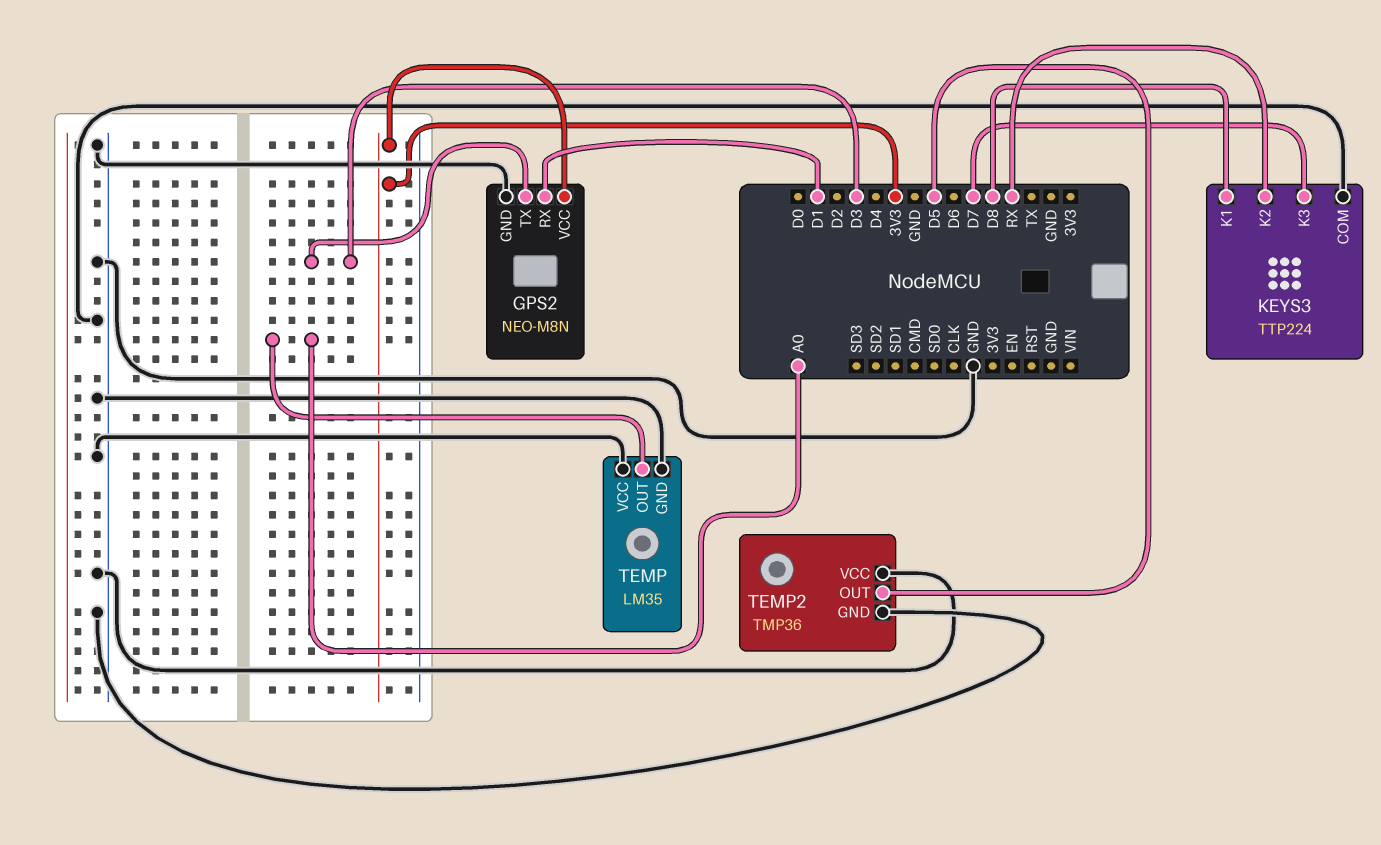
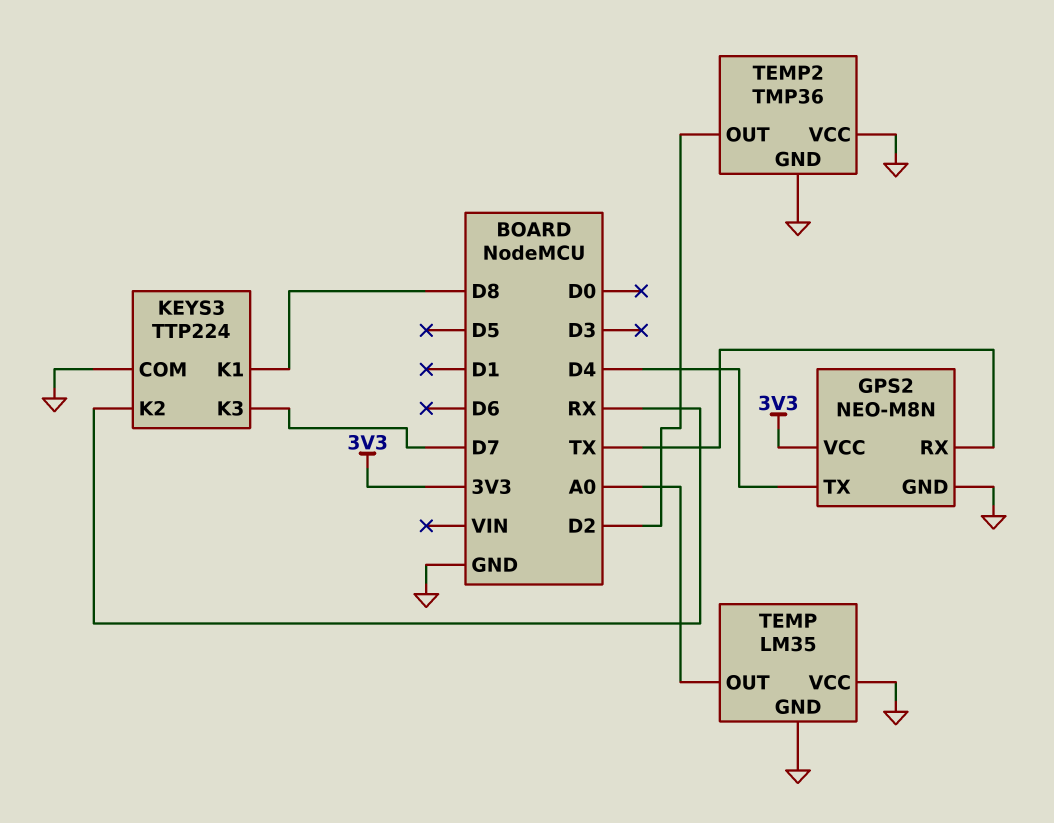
GPS2 pin RX: D1 -> TX
GPS2 pin TX: D3 -> D4
TEMP2 pin OUT: D5 -> D2

